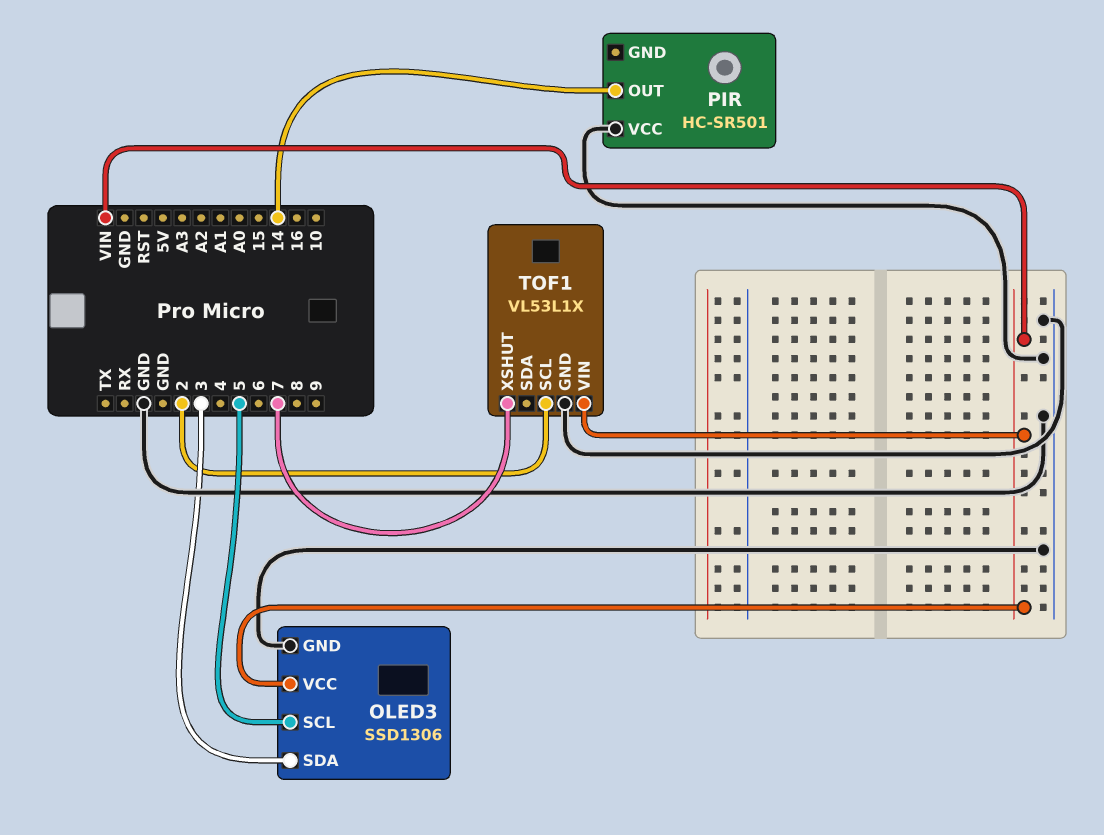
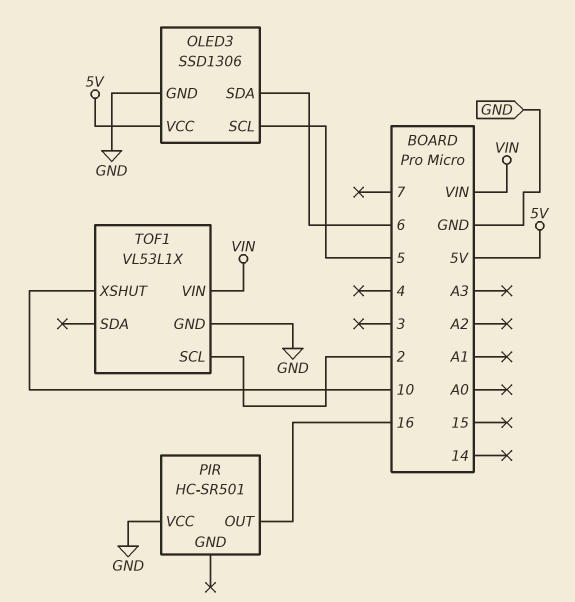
OLED3 pin SDA: 3 -> 6
OLED3 pin VCC: VIN -> 5V
PIR pin OUT: 14 -> 16
TOF1 pin XSHUT: 7 -> 10

